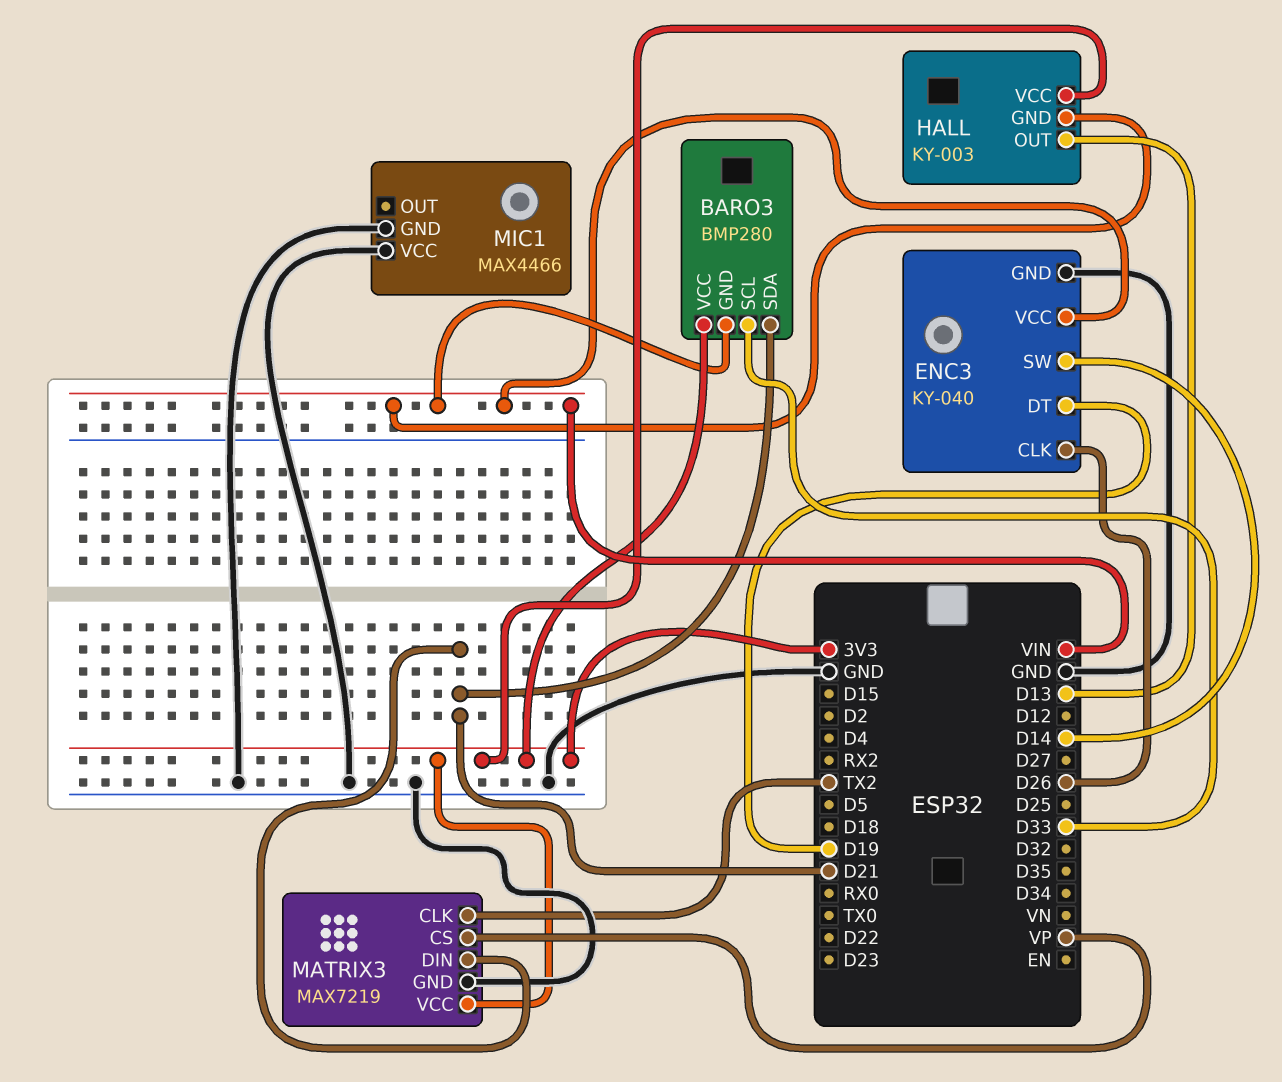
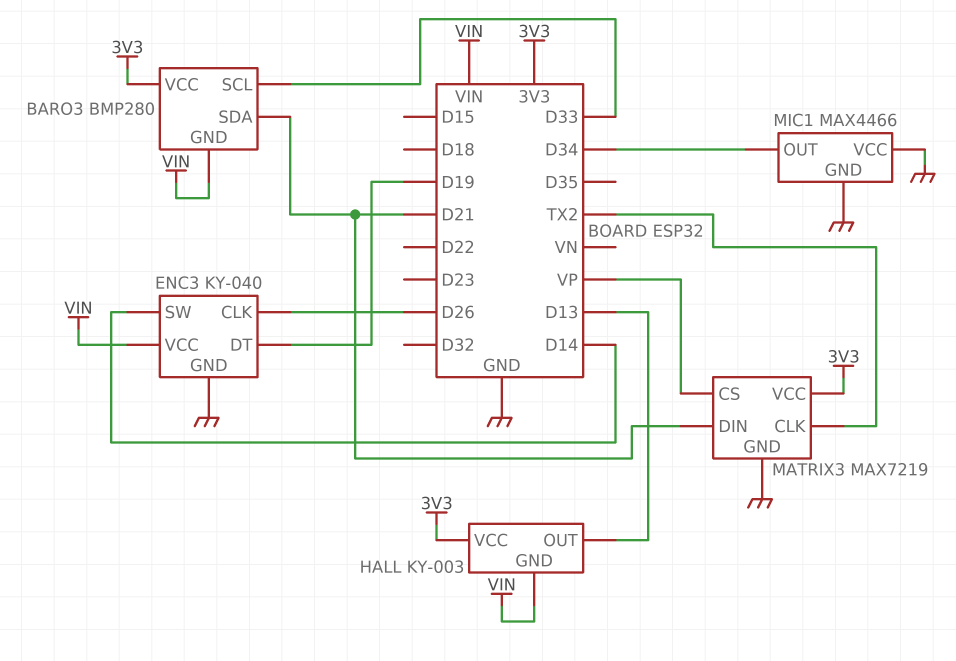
MIC1 pin OUT: none -> D34

